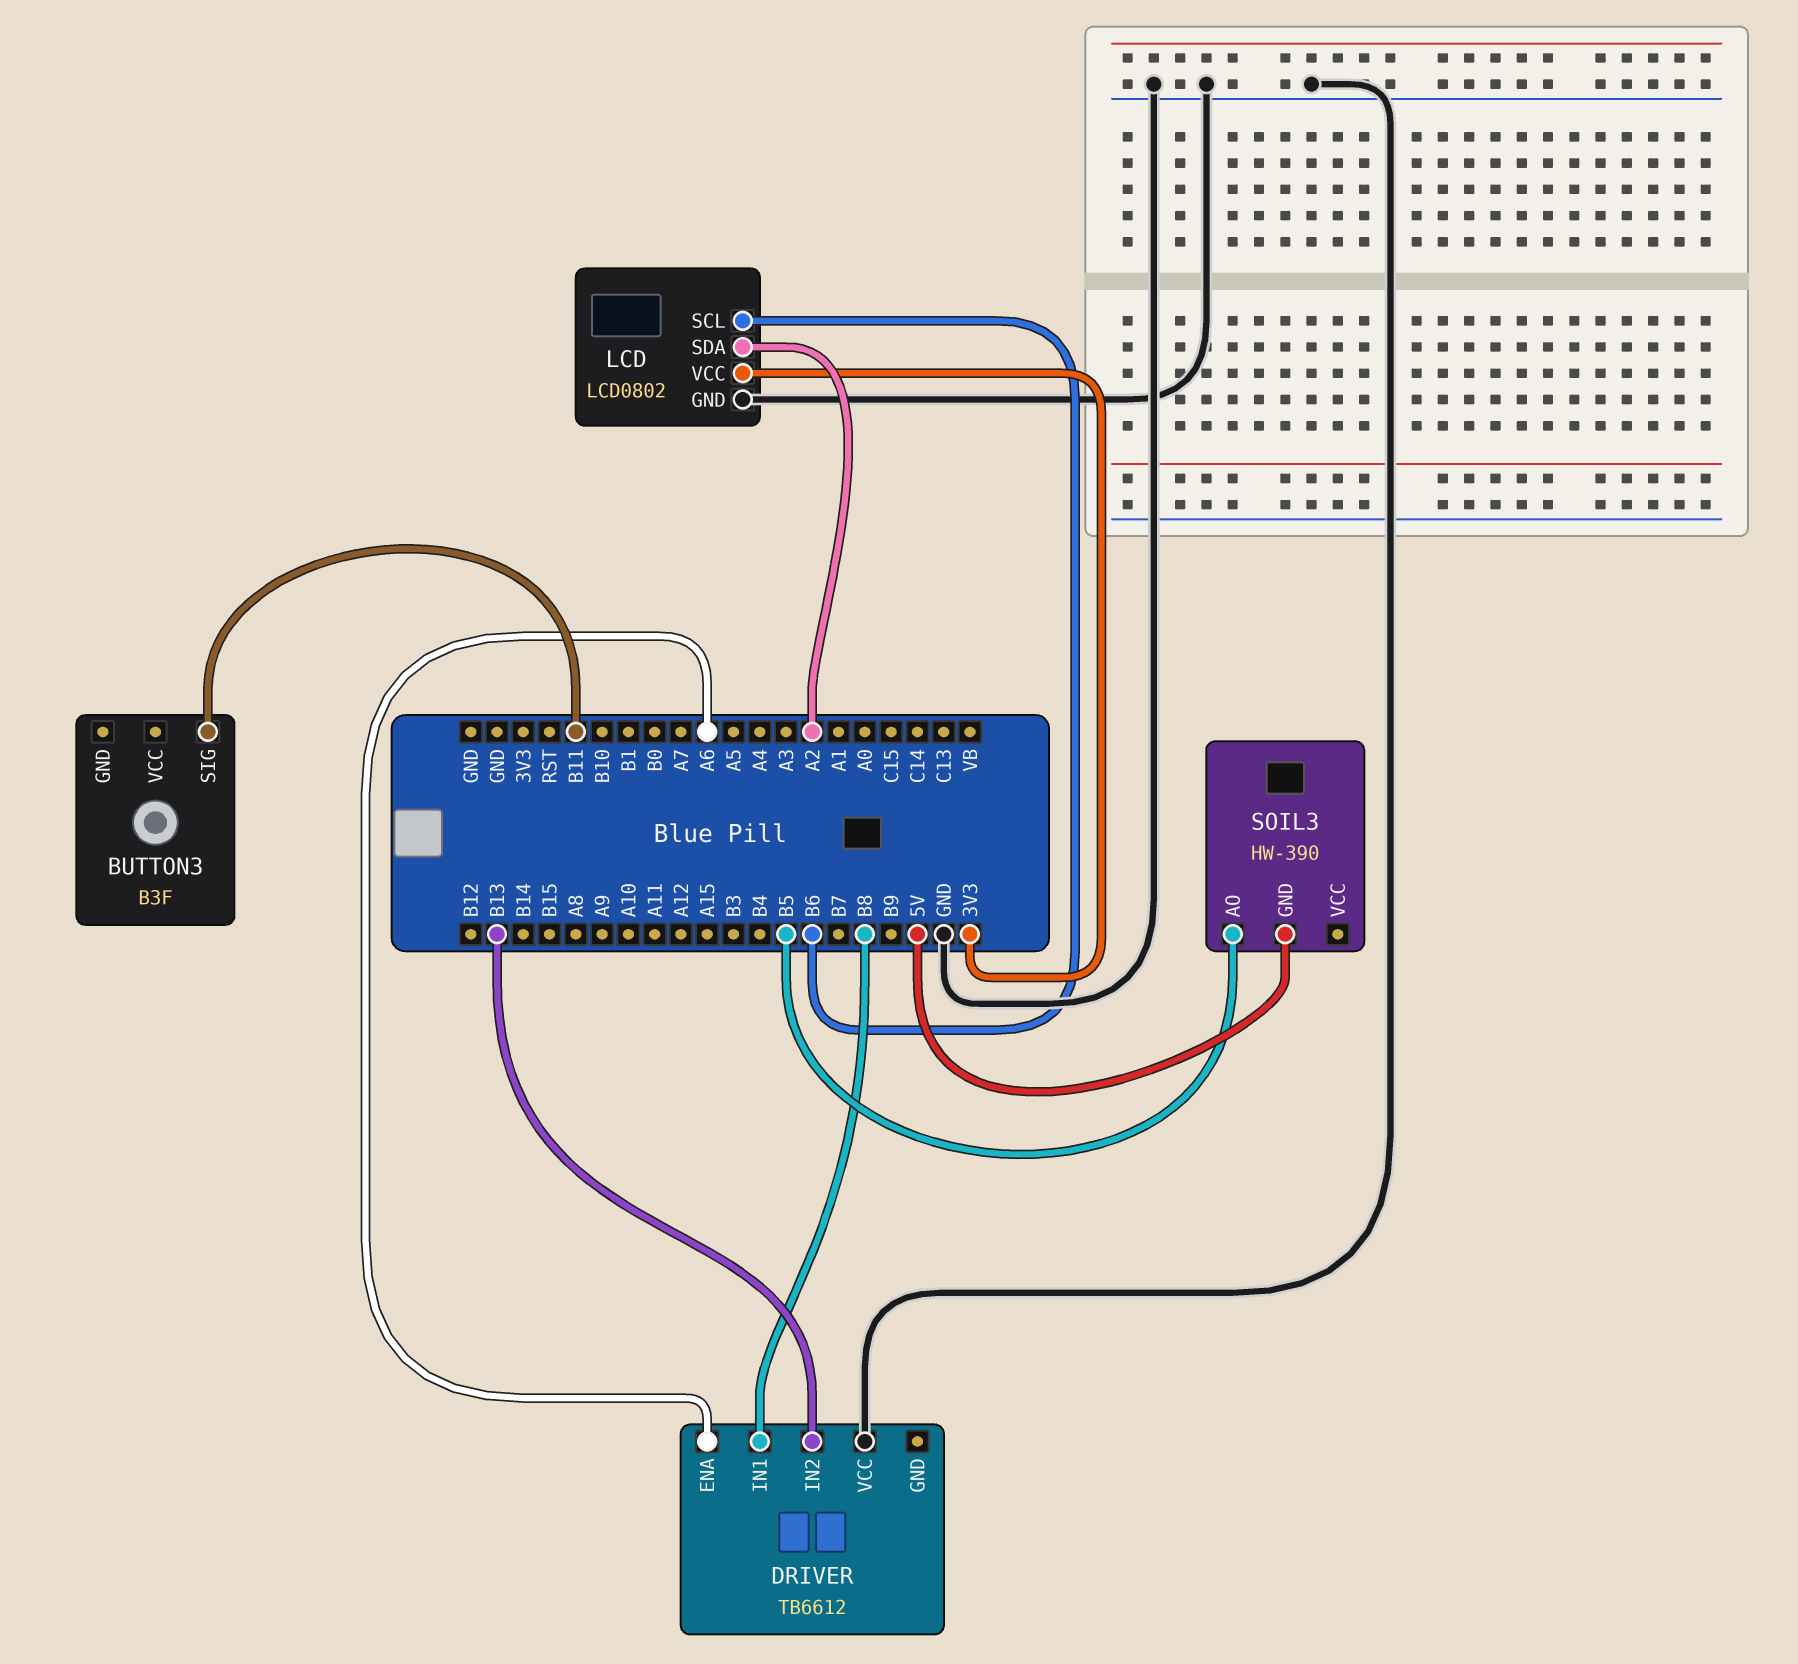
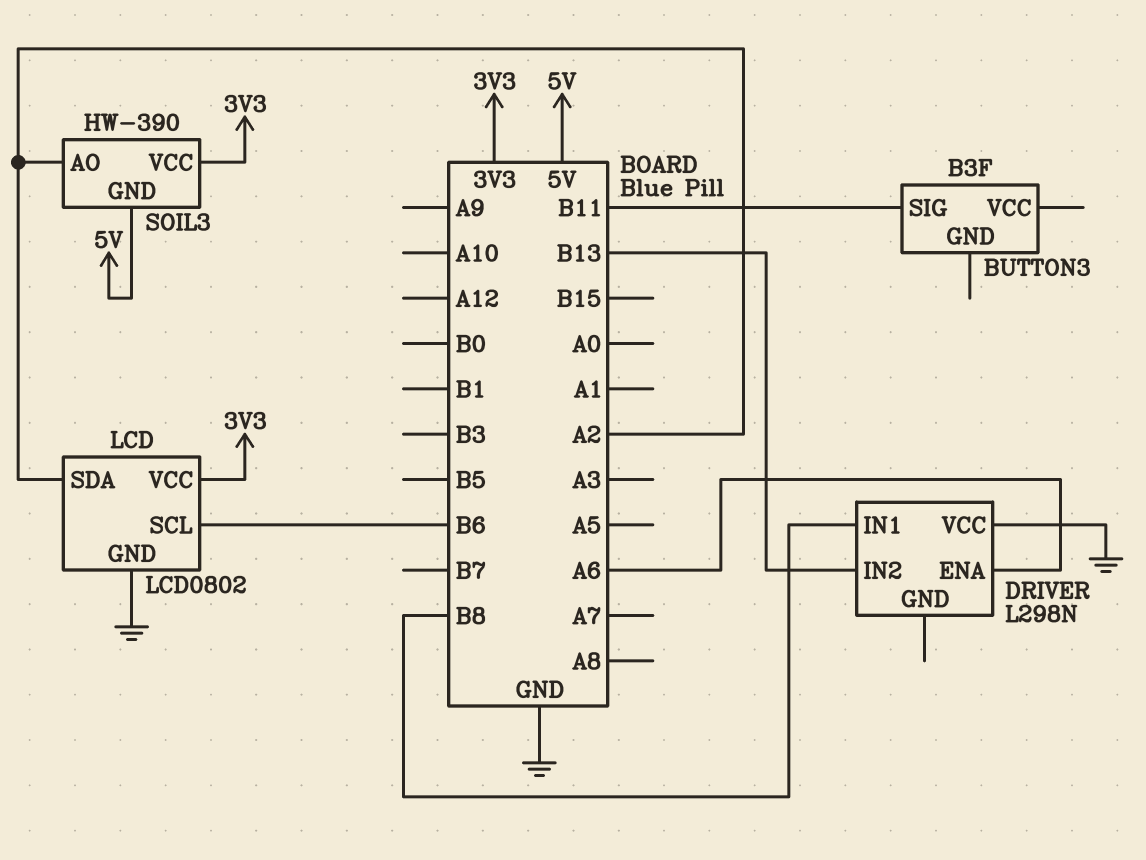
DRIVER: TB6612 -> L298N
SOIL3 pin AO: B5 -> A2
SOIL3 pin VCC: none -> 3V3

